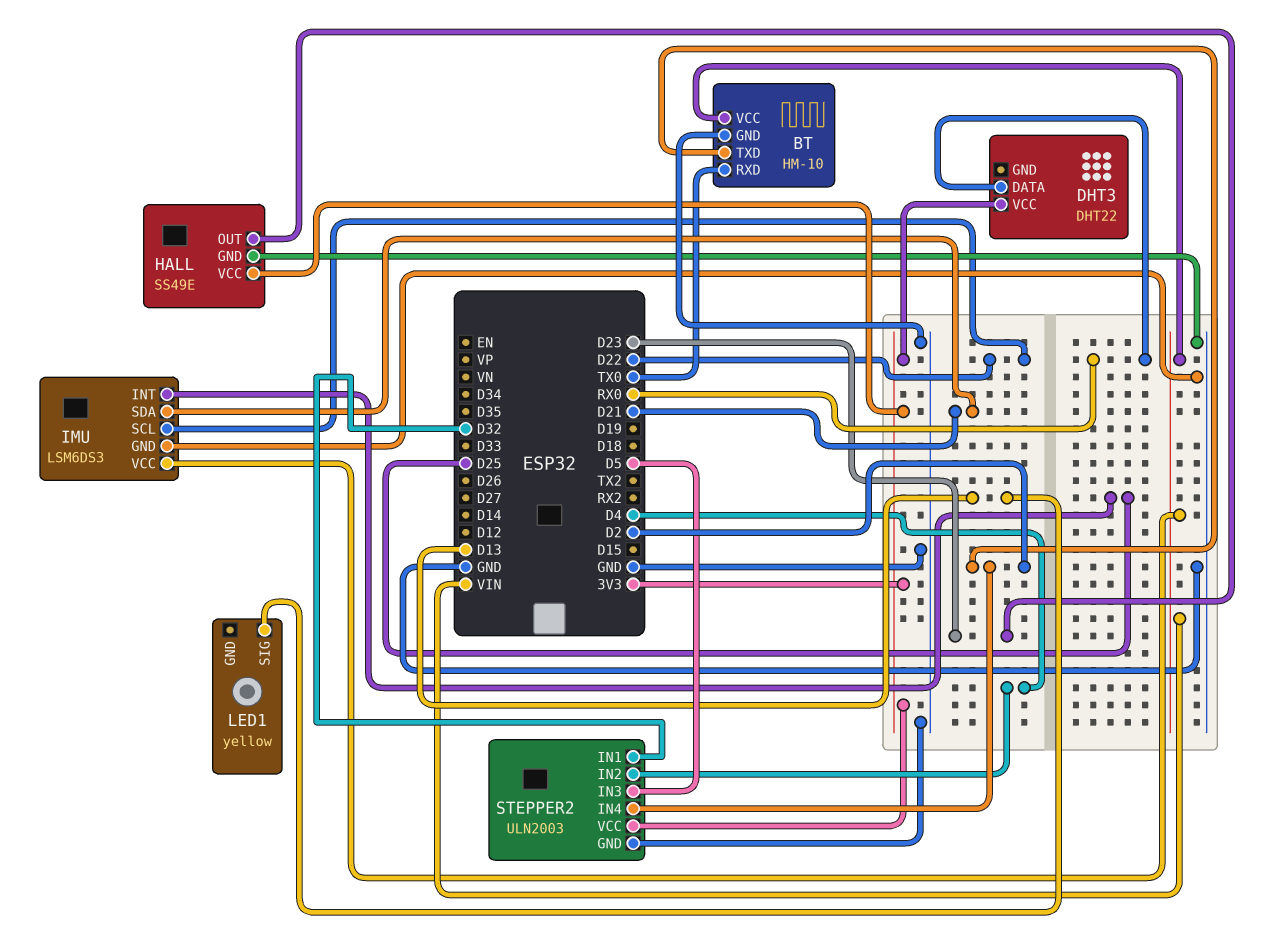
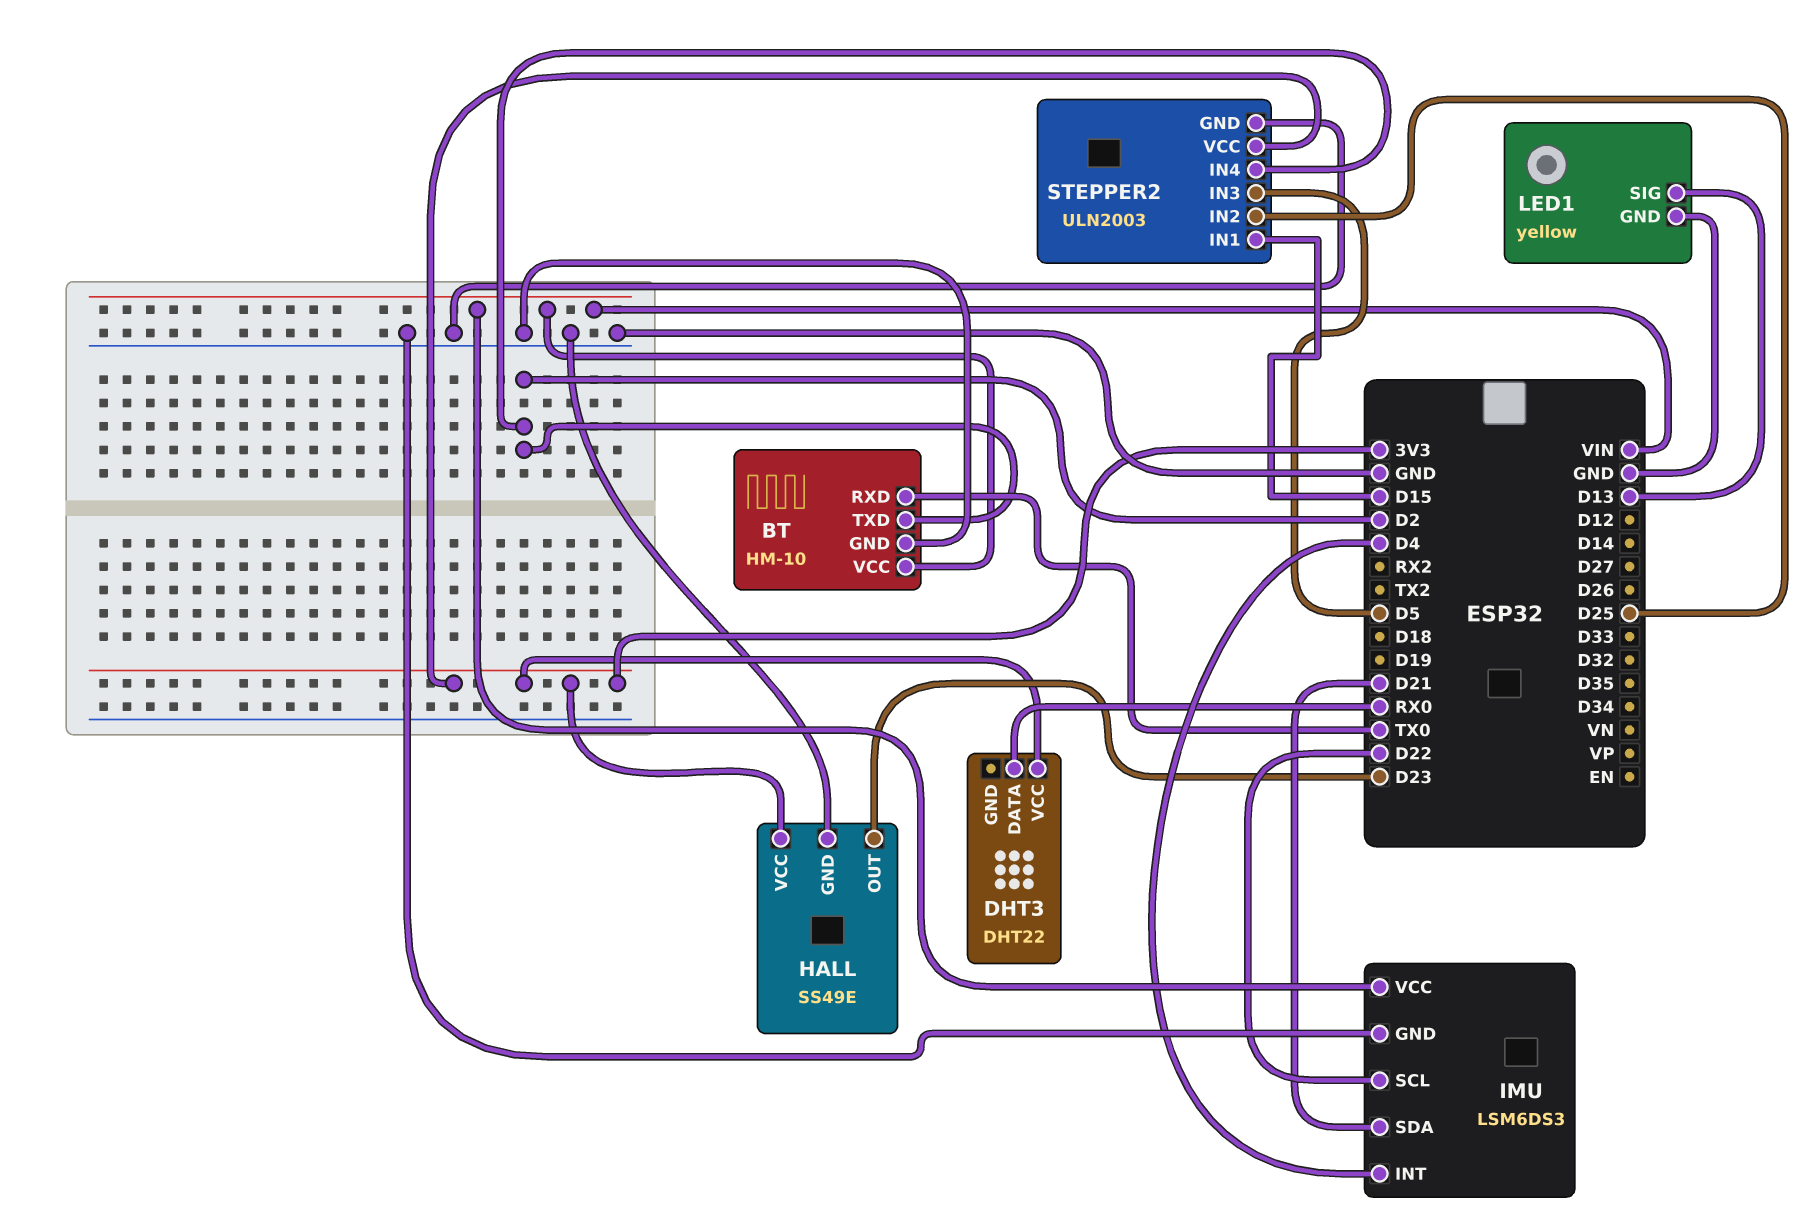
IMU pin INT: D25 -> D4
LED1 pin GND: none -> GND
STEPPER2 pin IN1: D32 -> D15
STEPPER2 pin IN2: D4 -> D25

